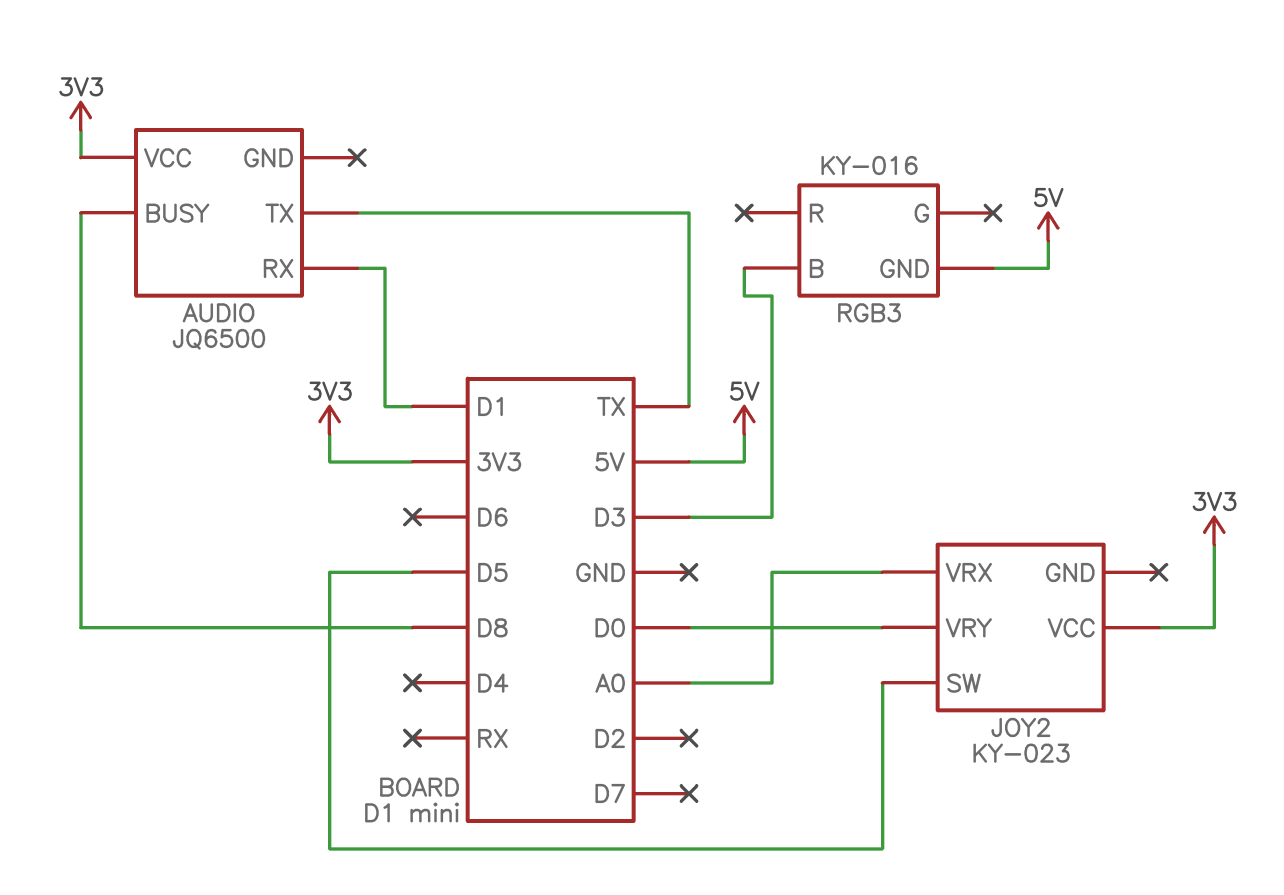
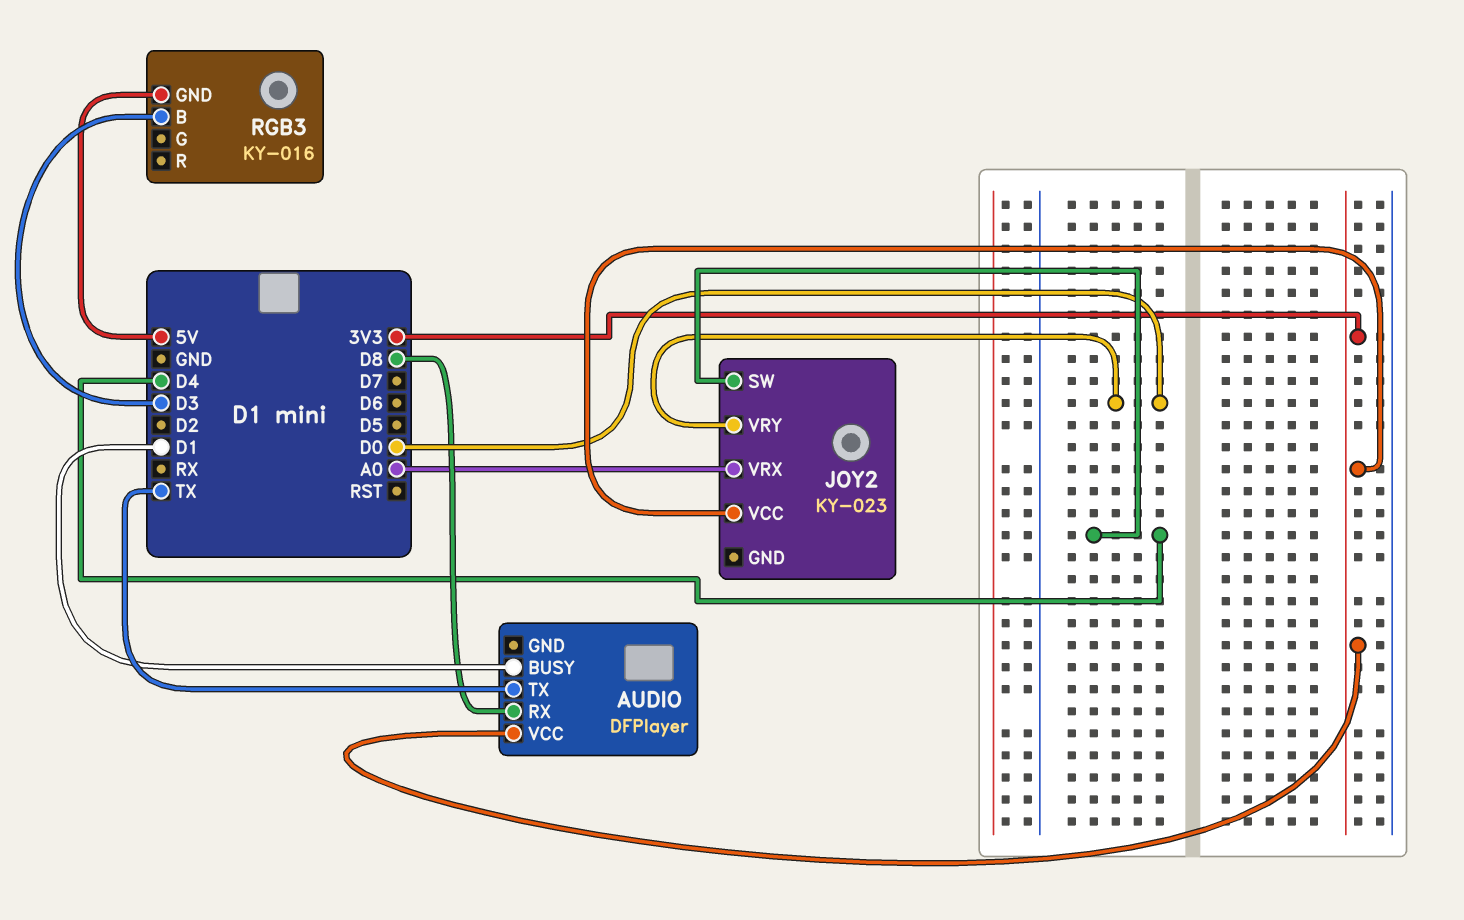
AUDIO: JQ6500 -> DFPlayer
AUDIO pin BUSY: D8 -> D1
AUDIO pin RX: D1 -> D8
JOY2 pin SW: D5 -> D4

